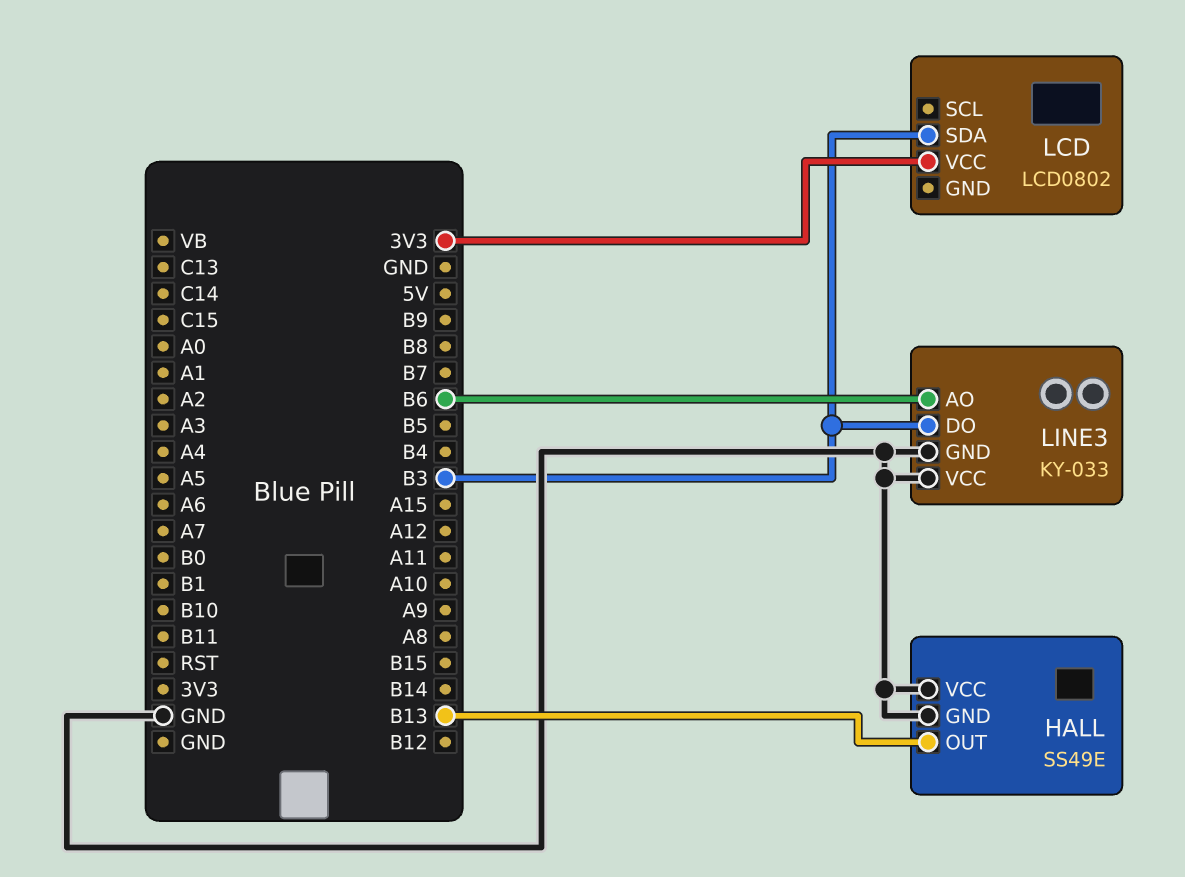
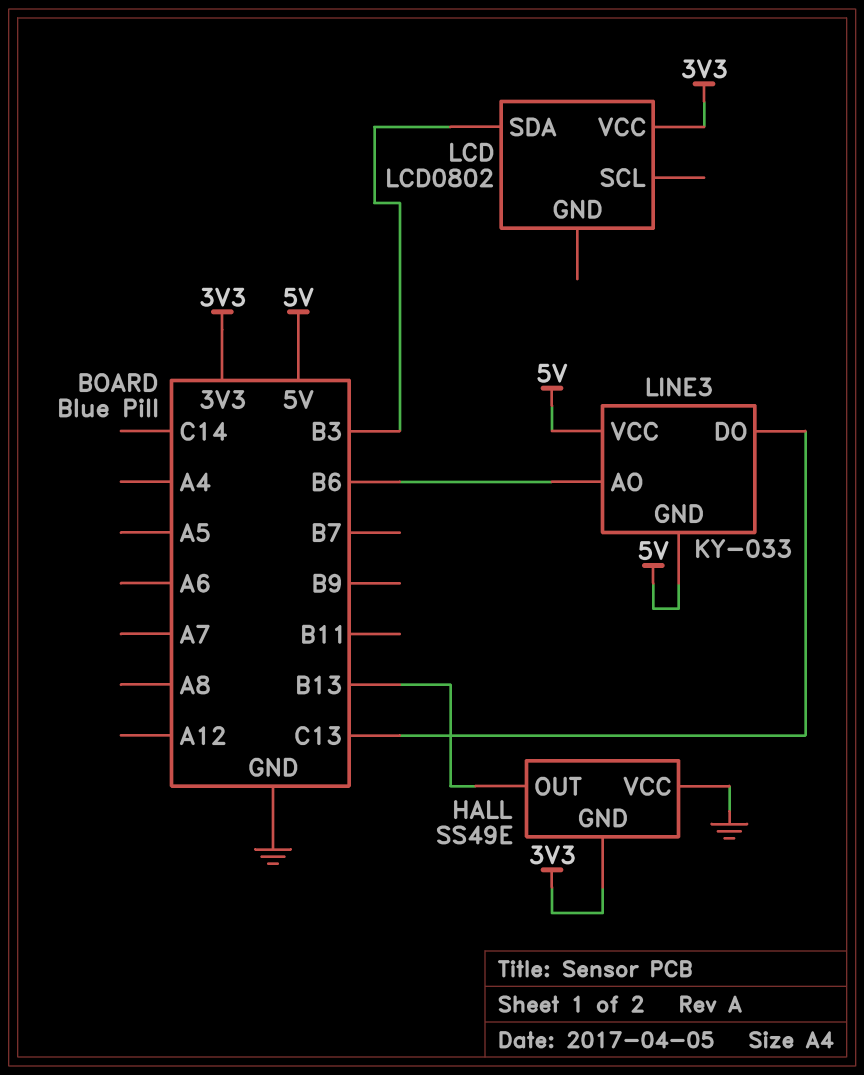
HALL pin GND: GND -> 3V3
LINE3 pin DO: B3 -> C13
LINE3 pin GND: GND -> 5V
LINE3 pin VCC: GND -> 5V

